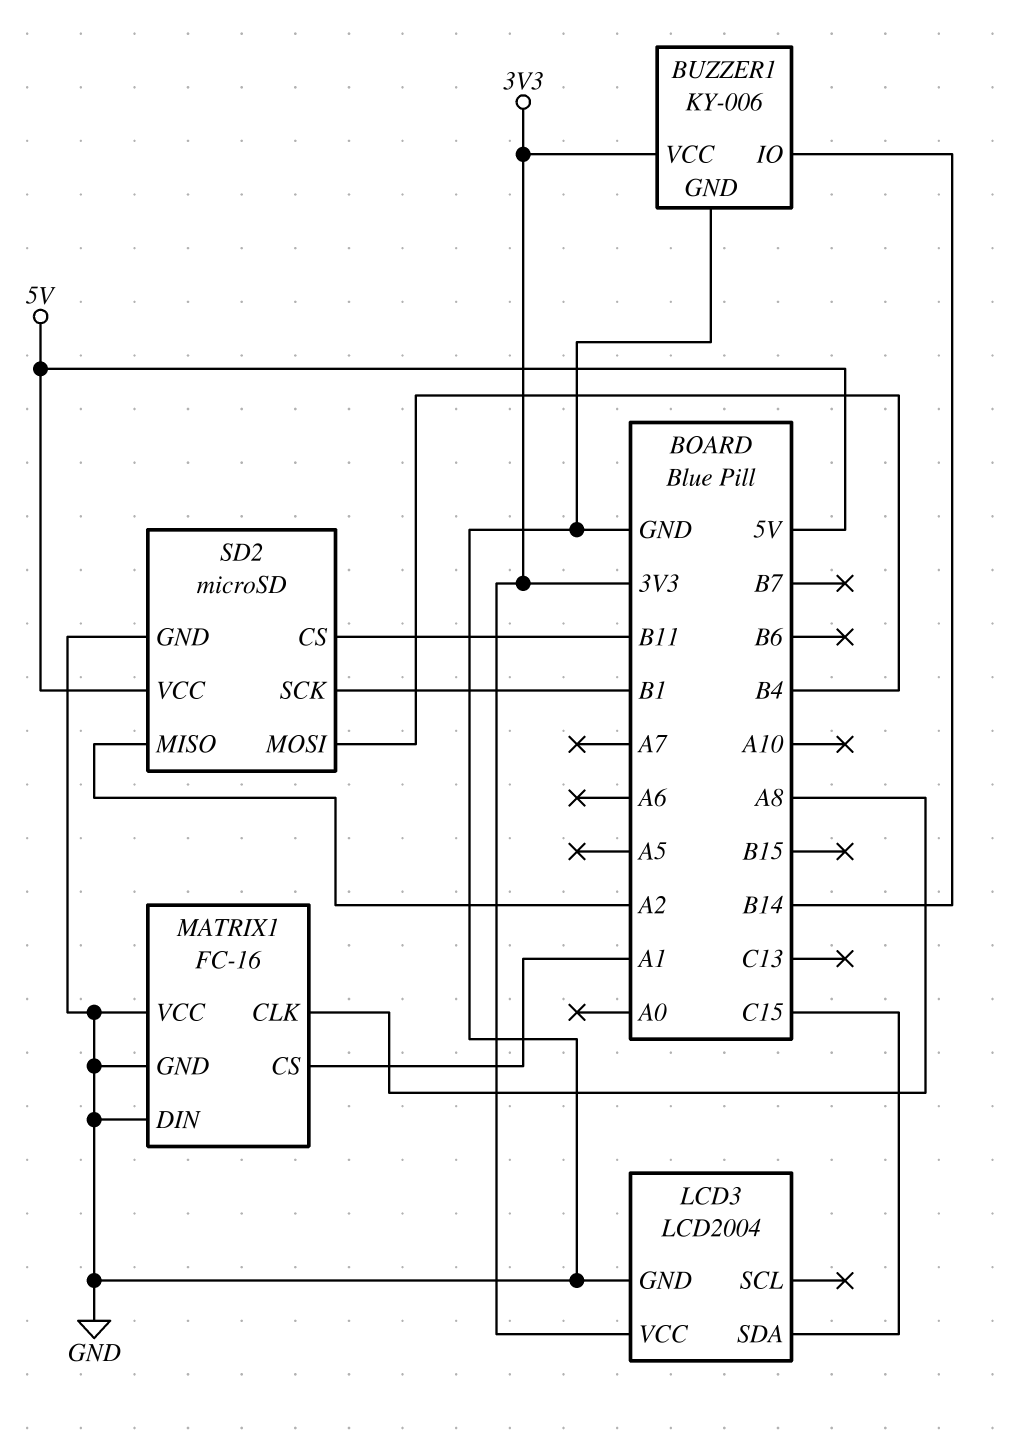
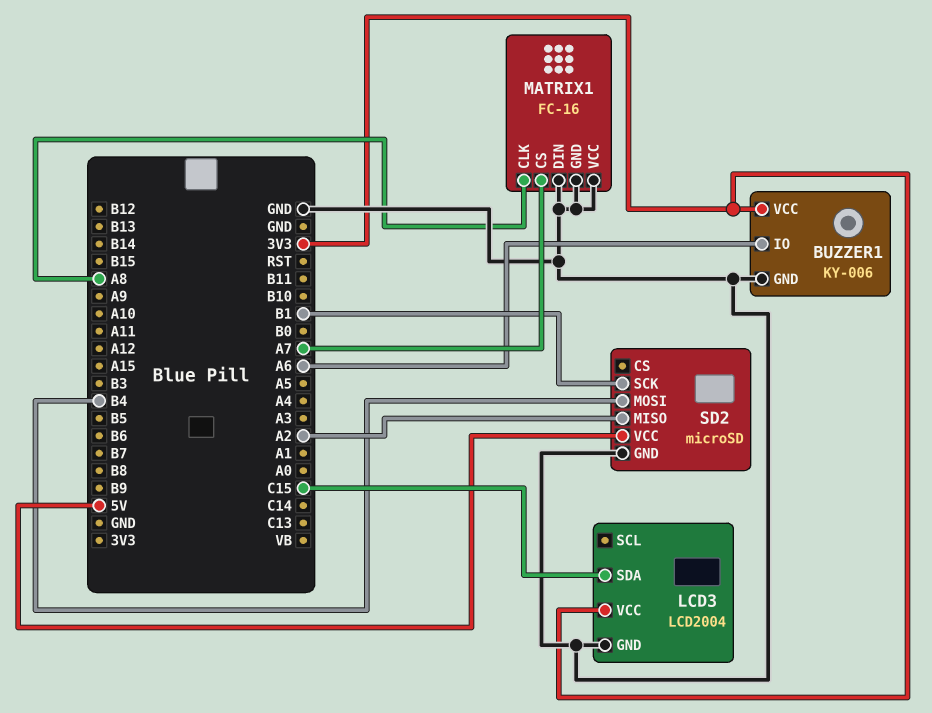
BUZZER1 pin IO: B14 -> A6
MATRIX1 pin CS: A1 -> A7
SD2 pin CS: B11 -> none

